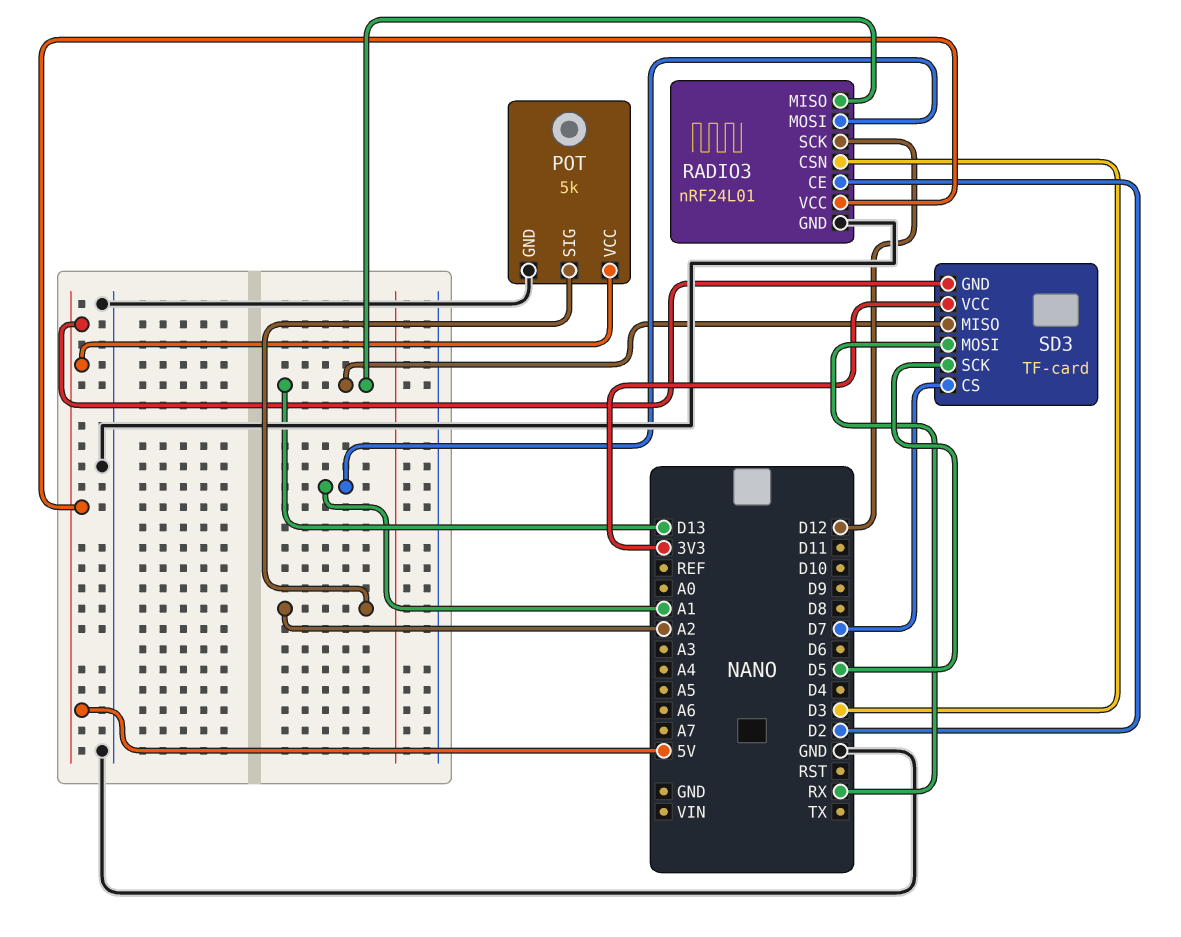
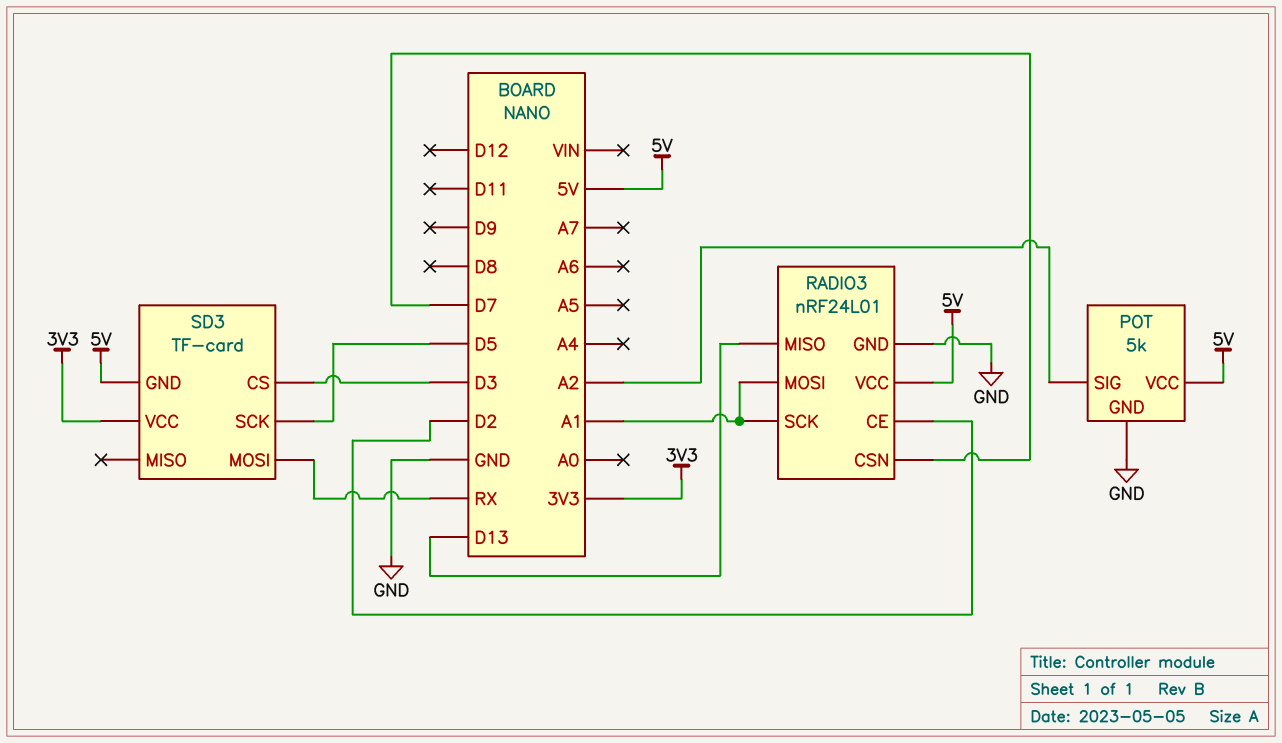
RADIO3 pin CSN: D3 -> D7
RADIO3 pin SCK: D12 -> A1
SD3 pin CS: D7 -> D3
SD3 pin MISO: D13 -> none

